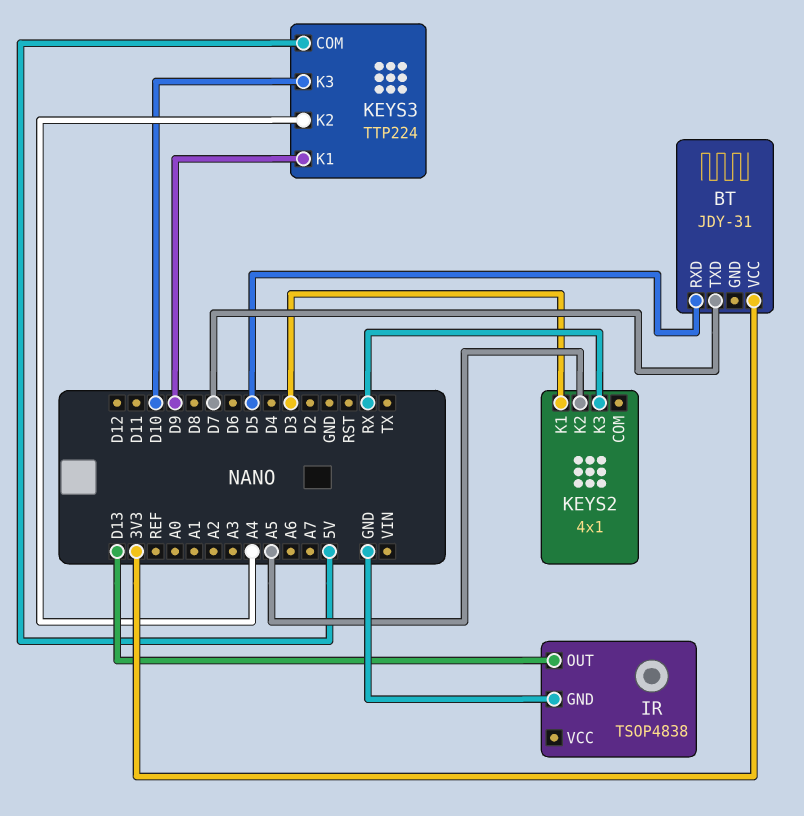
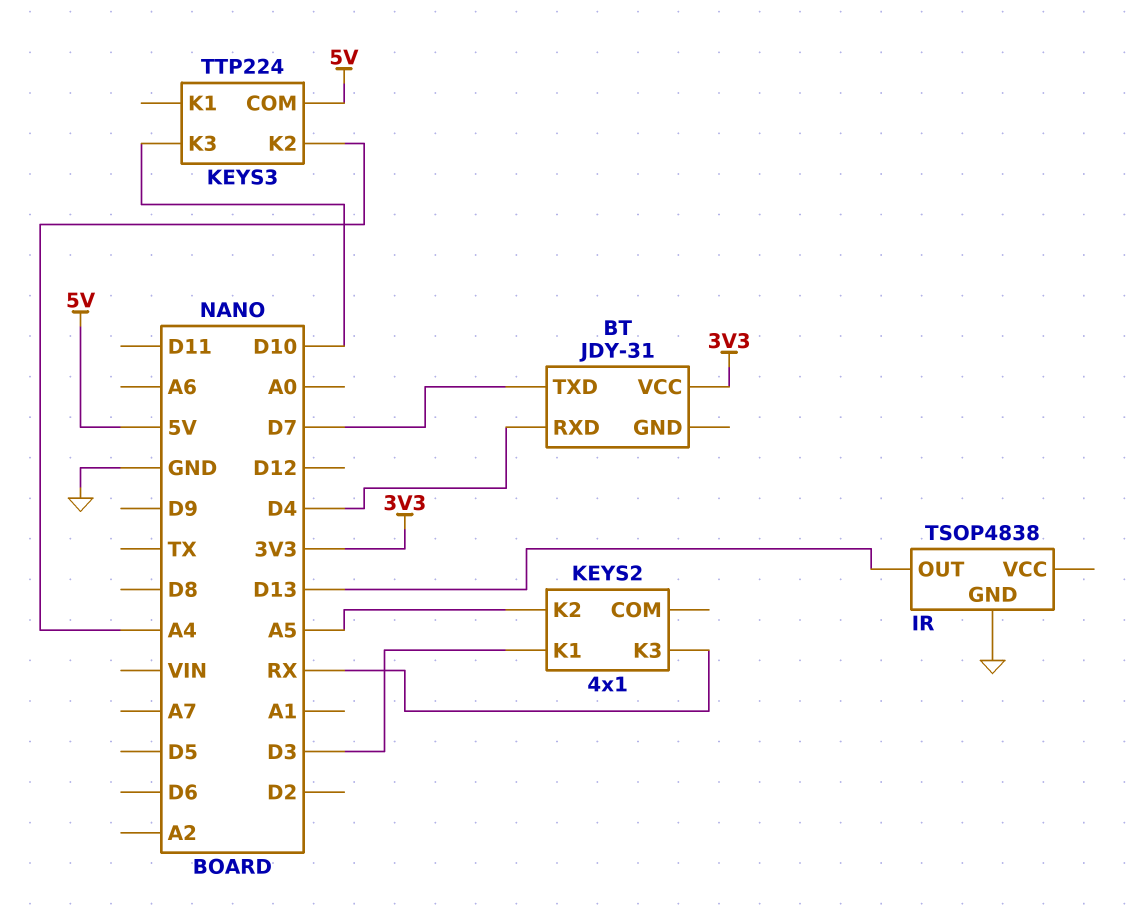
BT pin RXD: D5 -> D4
KEYS3 pin K1: D9 -> none

